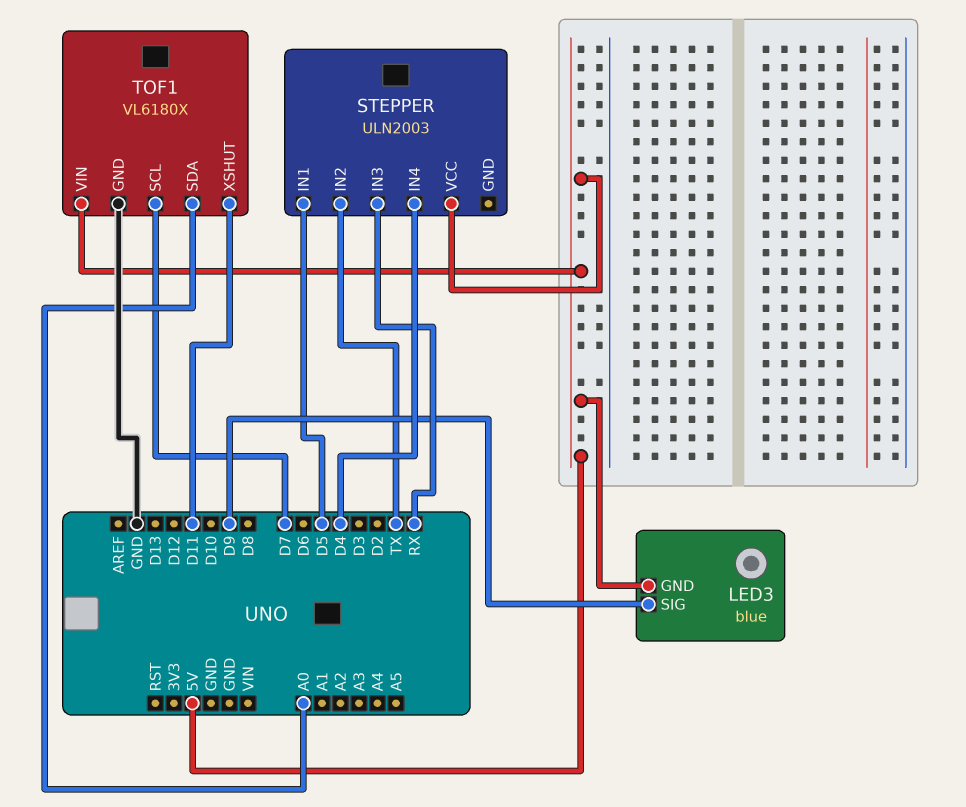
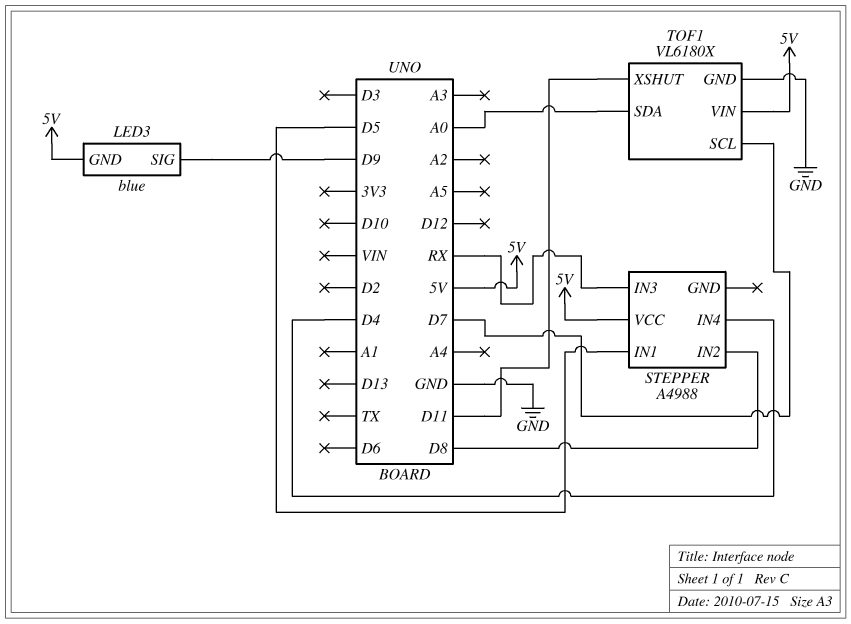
STEPPER: ULN2003 -> A4988
STEPPER pin IN2: TX -> D8

